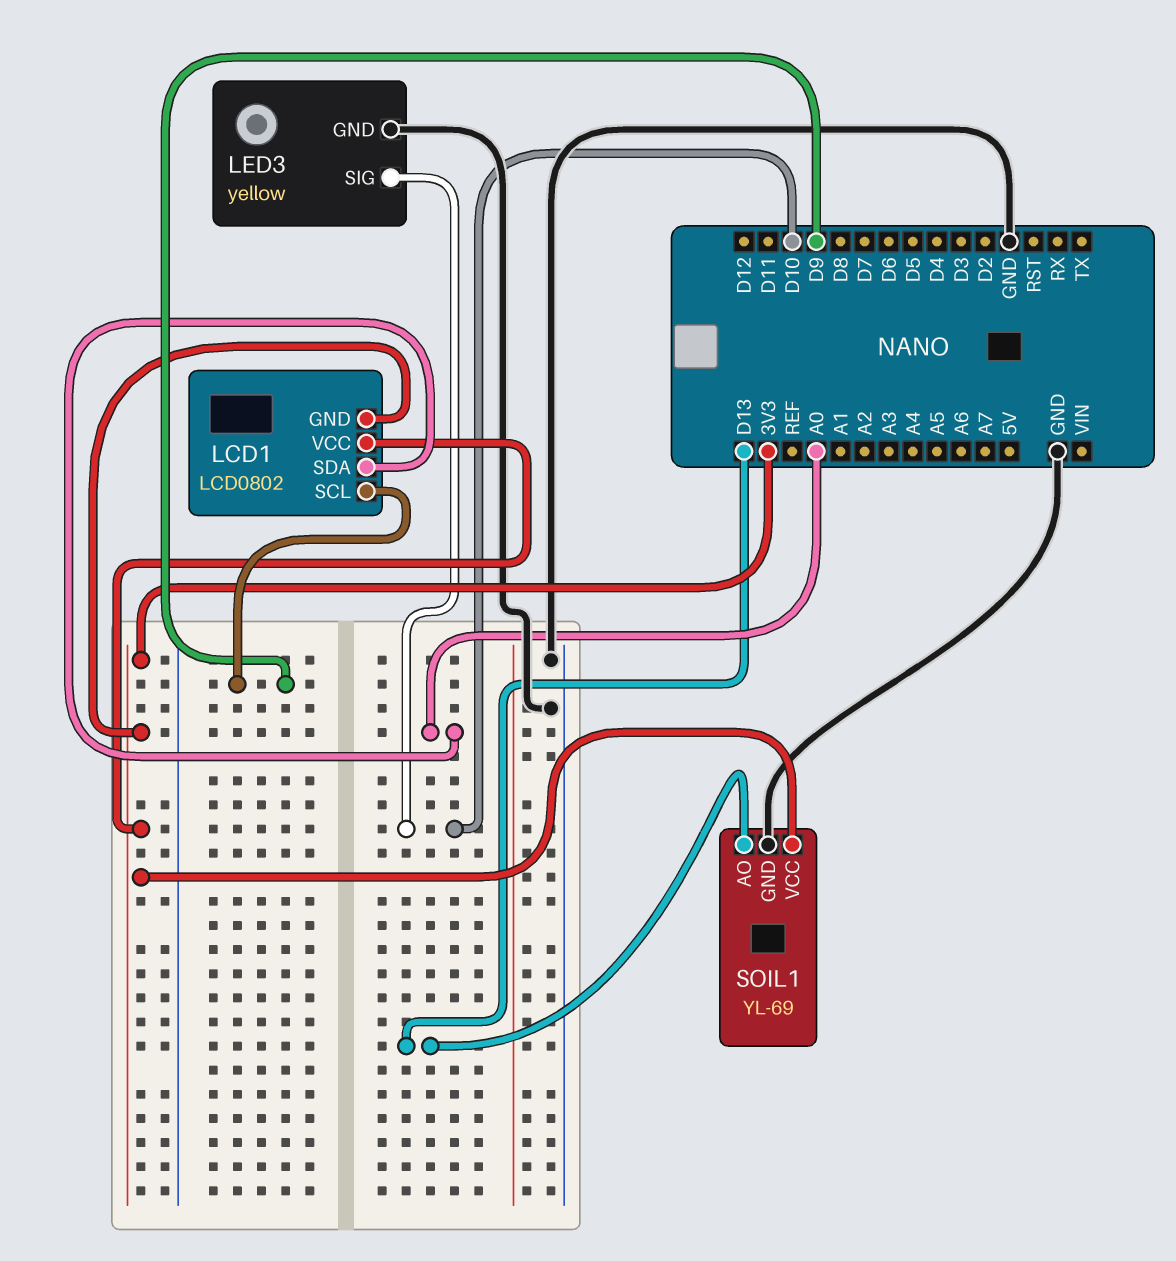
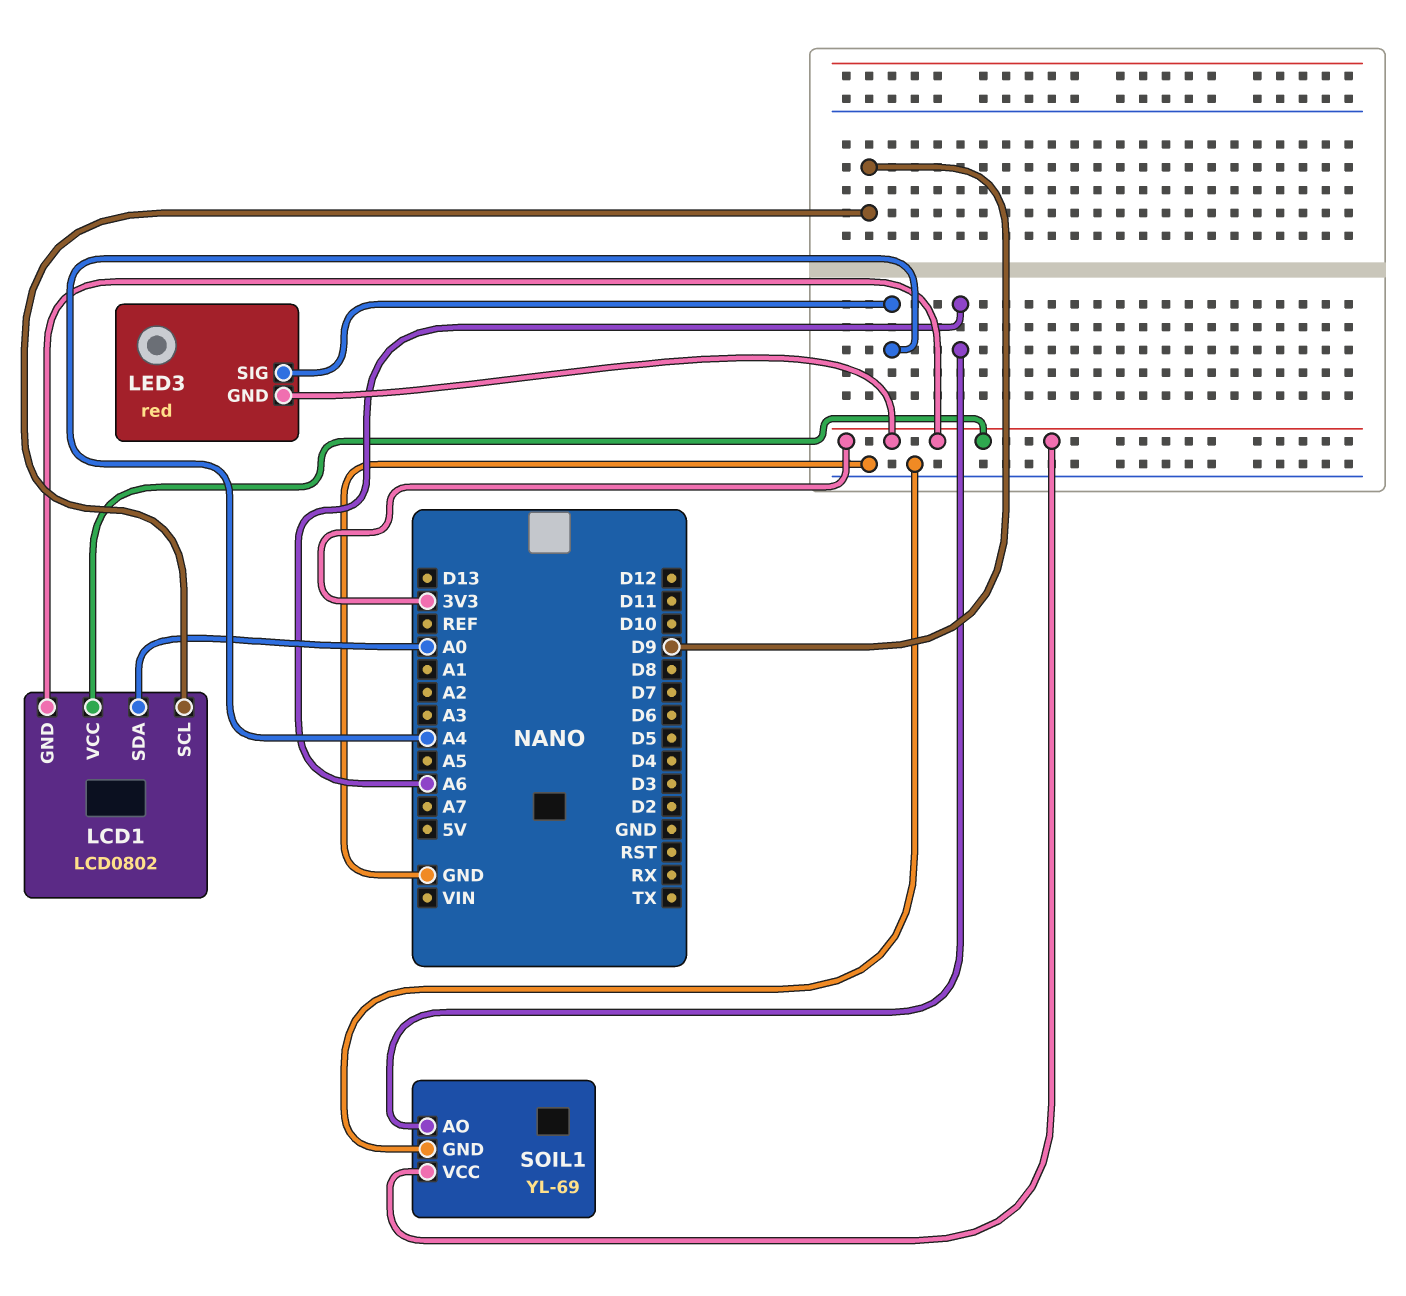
LED3: yellow -> red
LED3 pin GND: GND -> 3V3
LED3 pin SIG: D10 -> A4
SOIL1 pin AO: D13 -> A6

